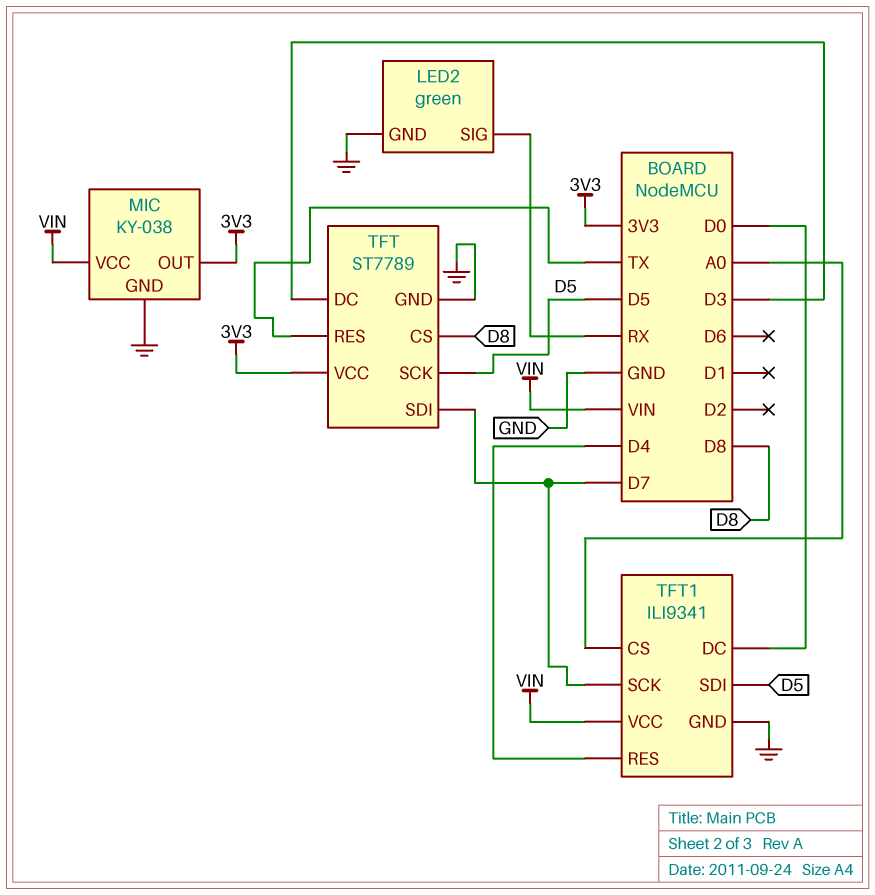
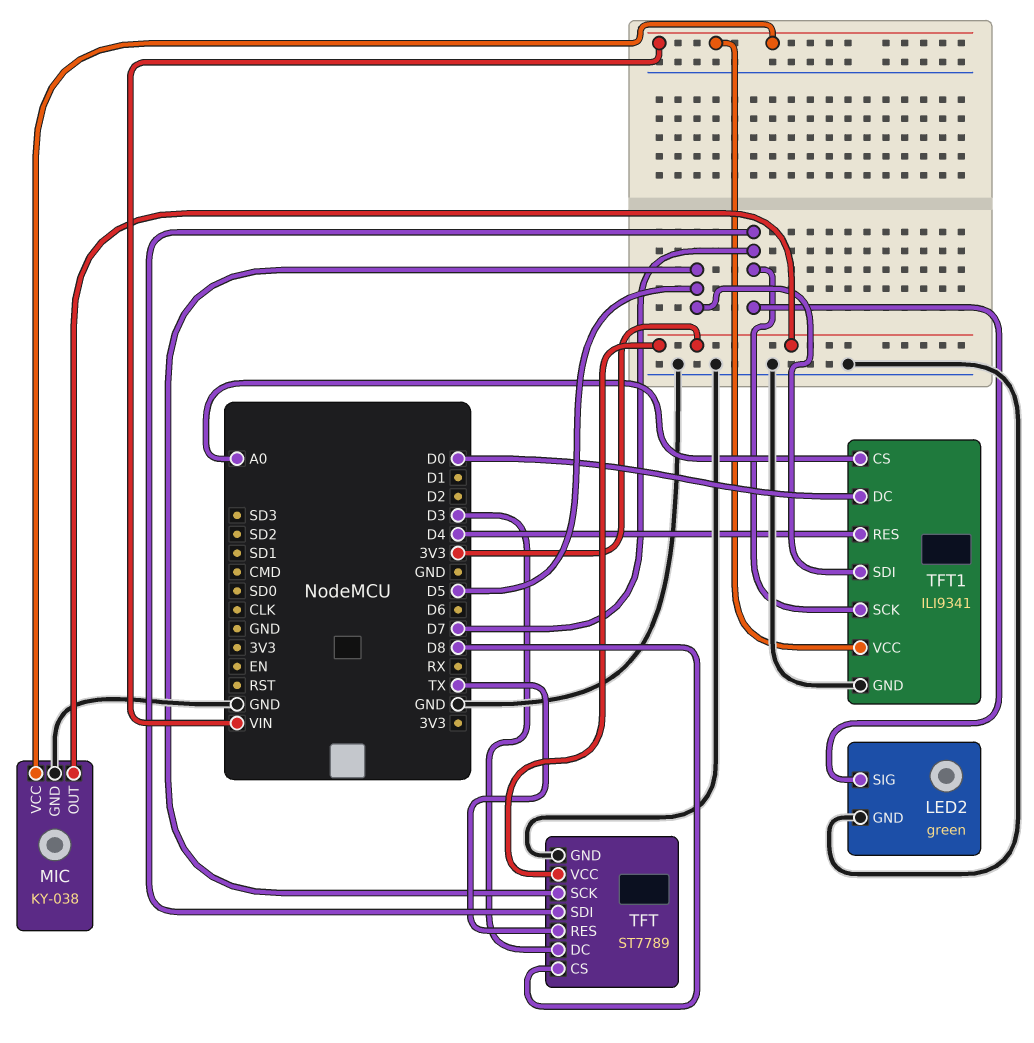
LED2 pin SIG: RX -> D7

